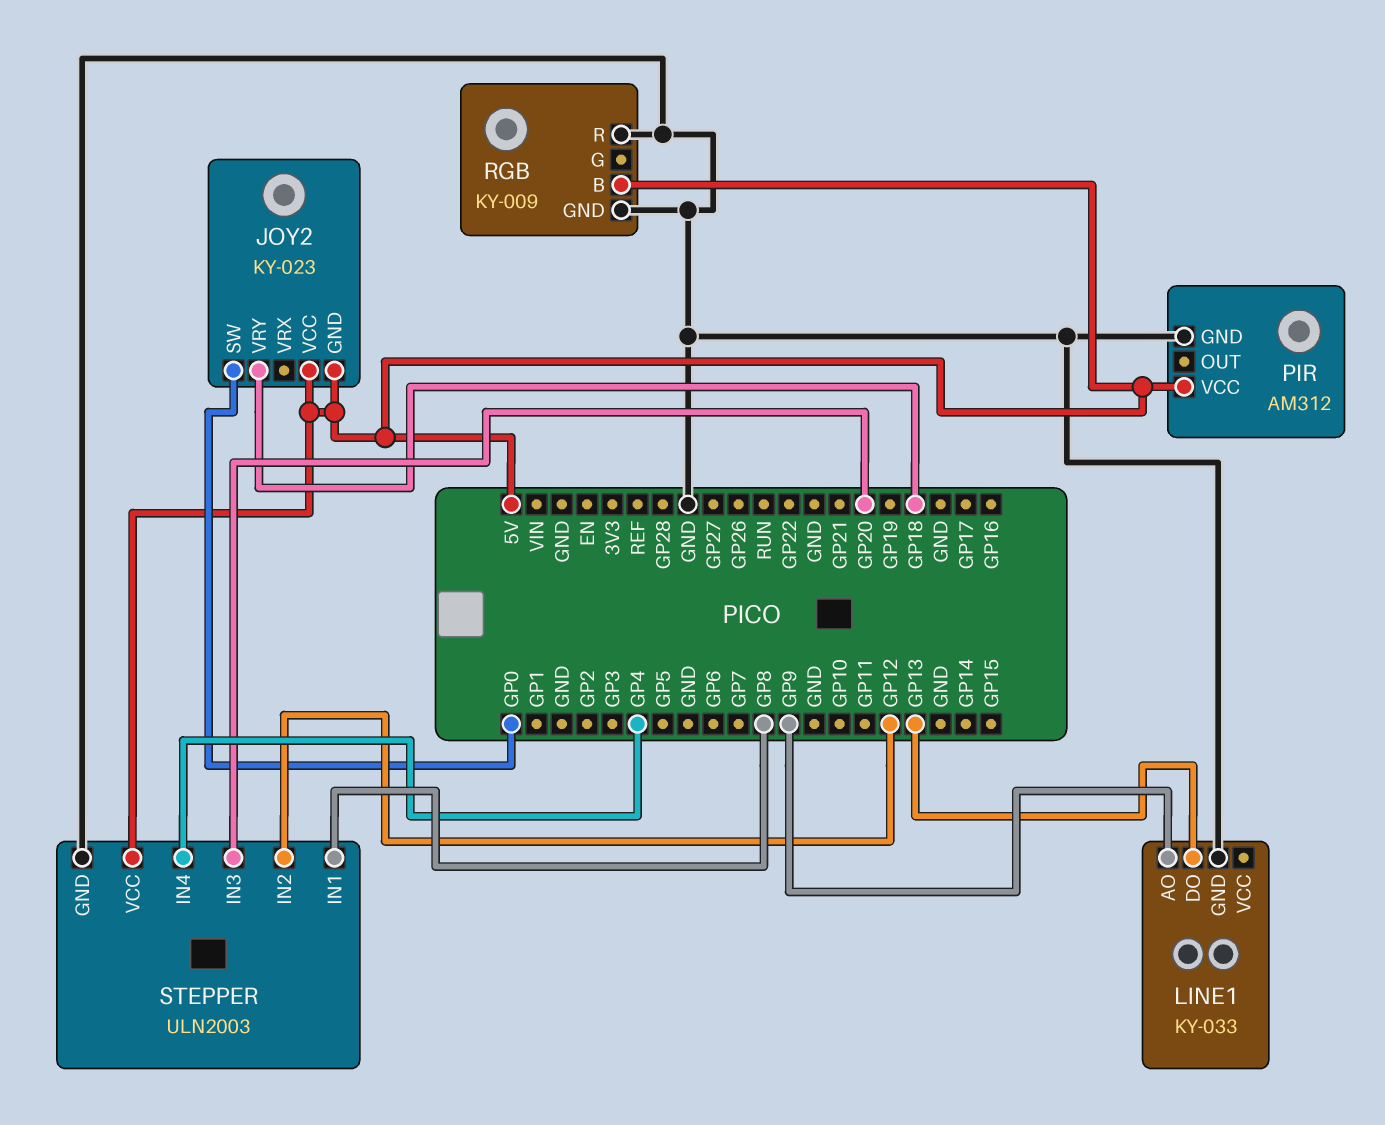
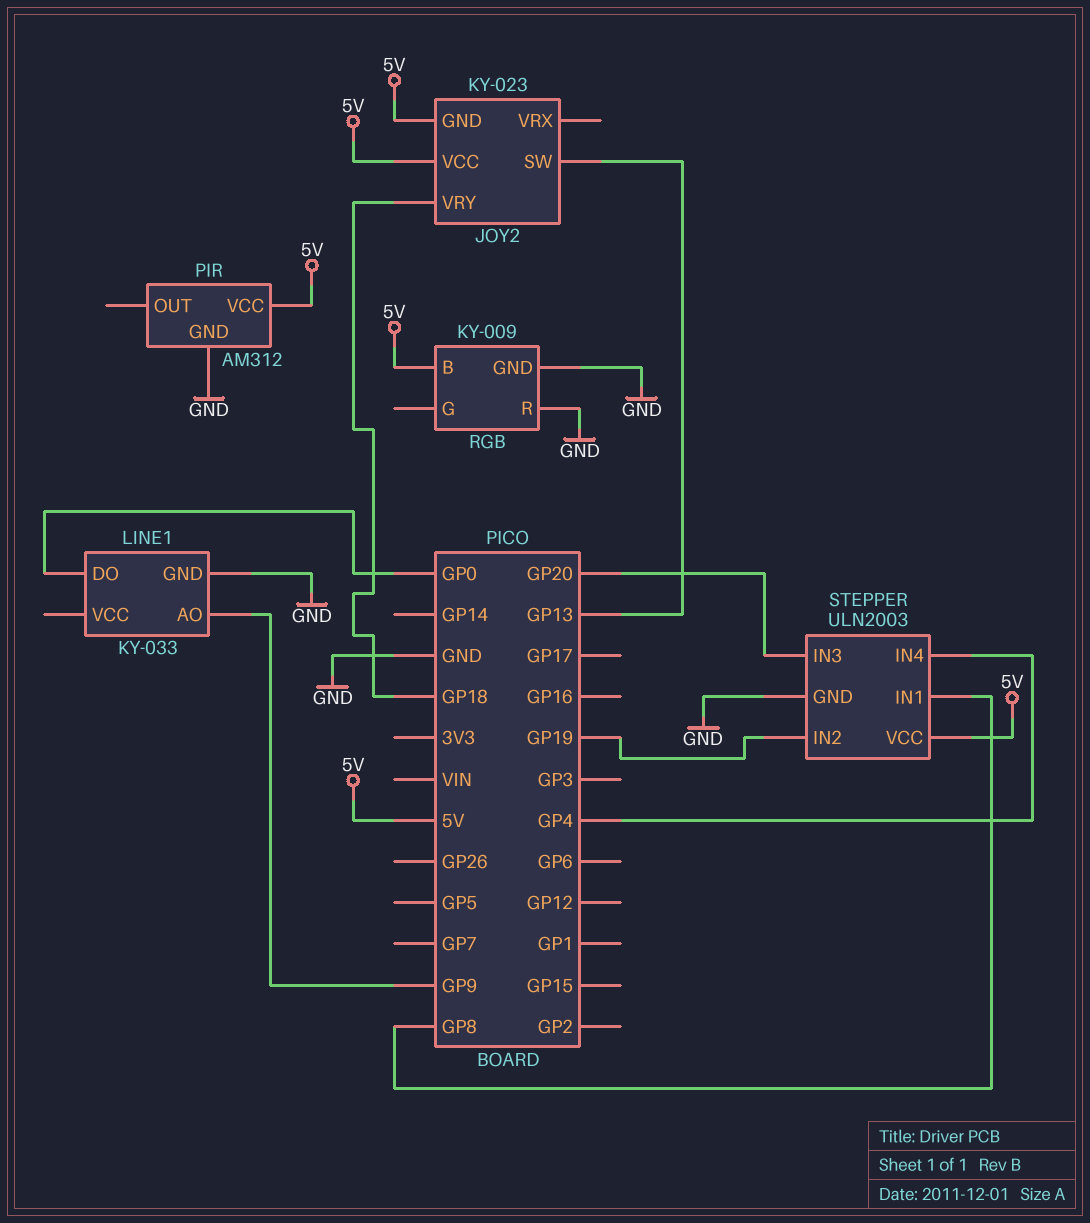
JOY2 pin SW: GP0 -> GP13
LINE1 pin DO: GP13 -> GP0
STEPPER pin IN2: GP12 -> GP19

